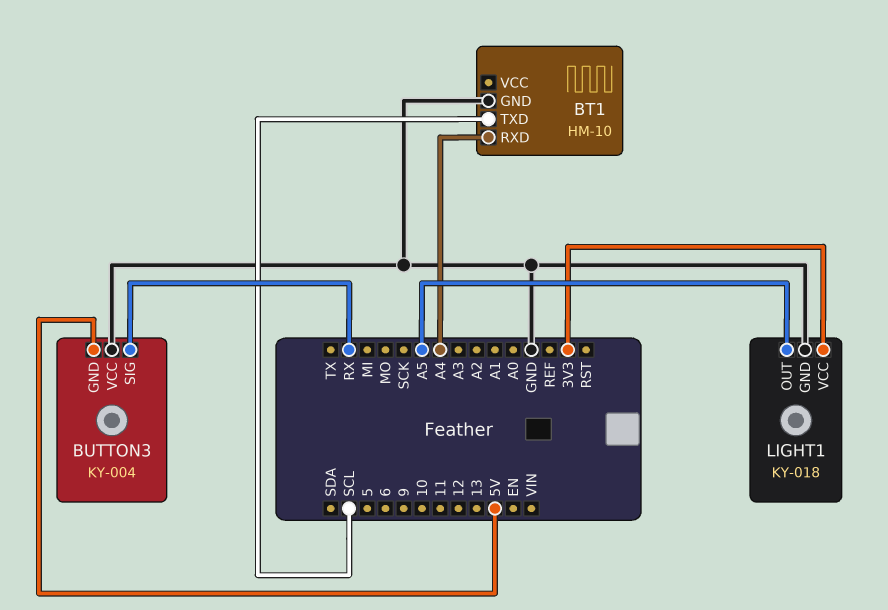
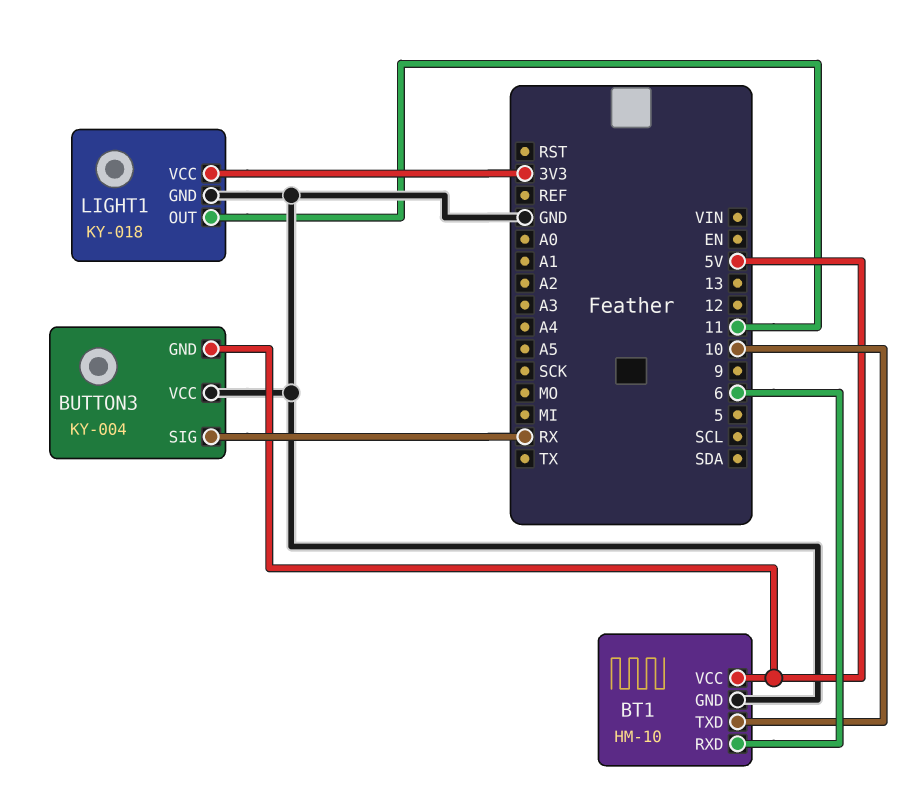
BT1 pin RXD: A4 -> 6
BT1 pin TXD: SCL -> 10
BT1 pin VCC: none -> 5V
LIGHT1 pin OUT: A5 -> 11

